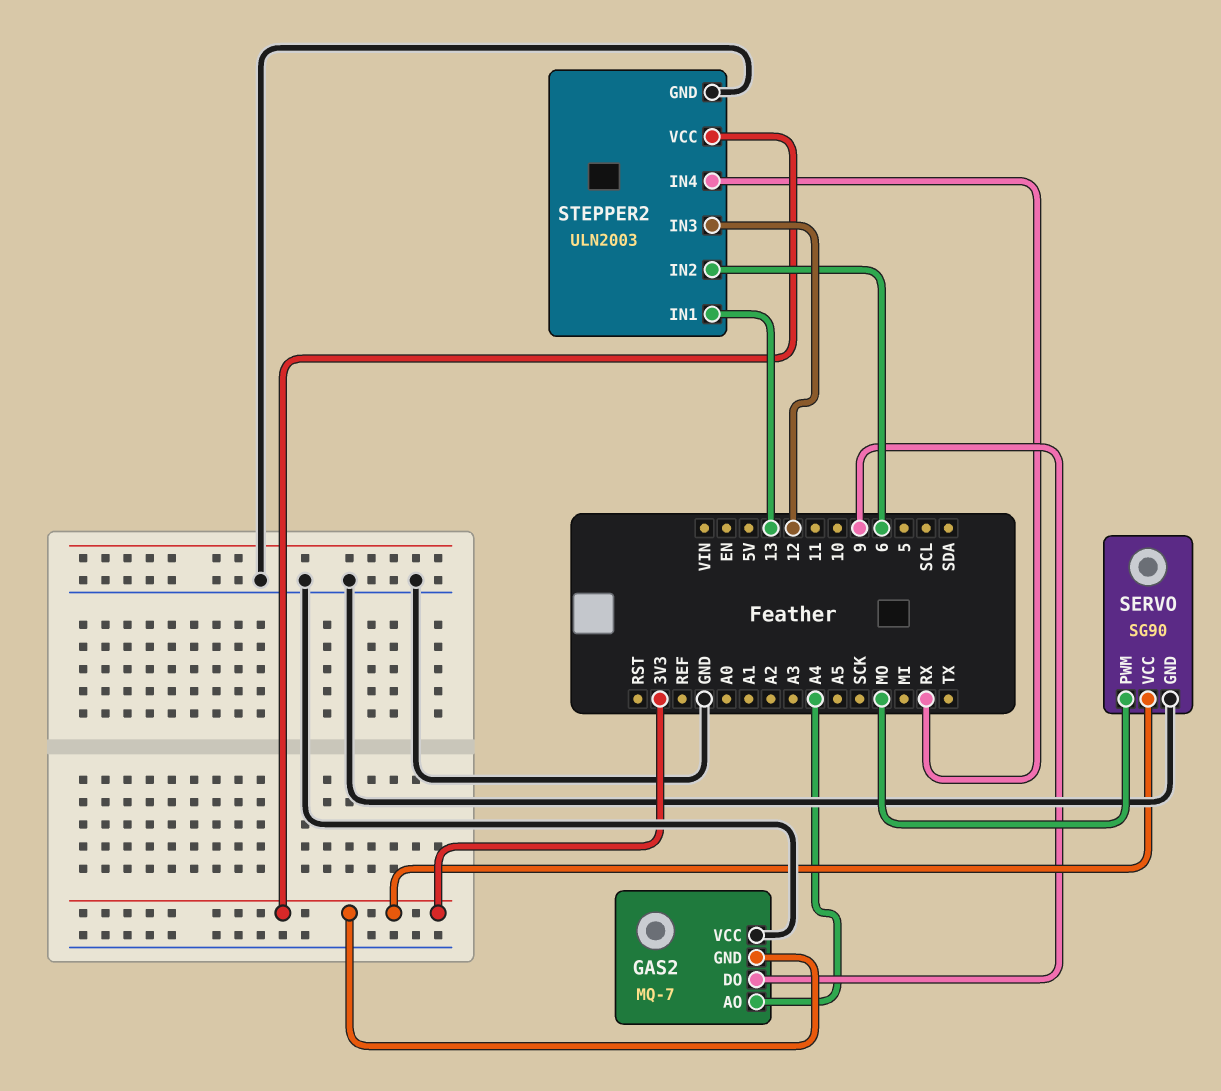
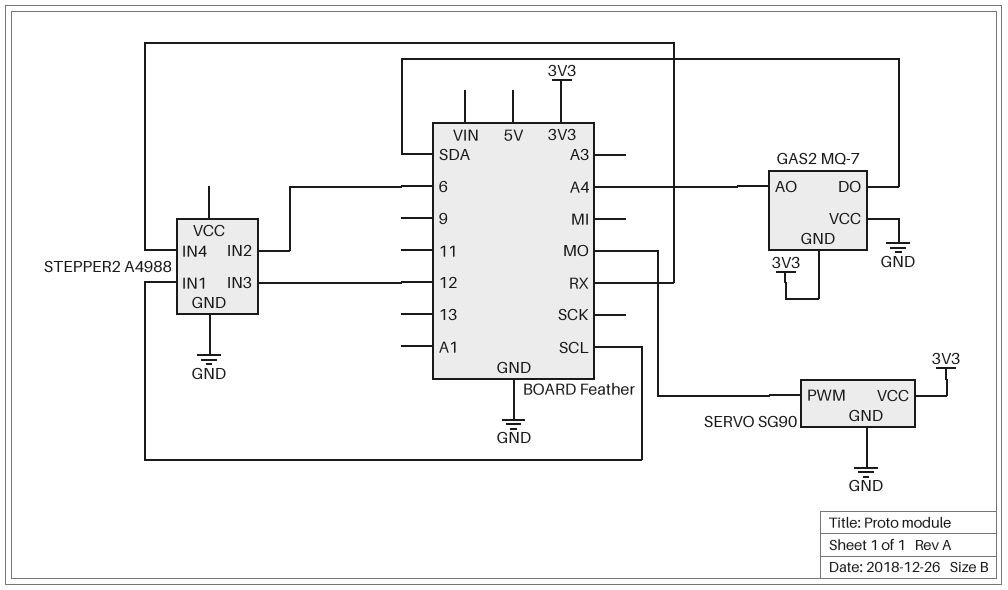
GAS2 pin DO: 9 -> SDA
STEPPER2: ULN2003 -> A4988
STEPPER2 pin IN1: 13 -> SCL
STEPPER2 pin VCC: 3V3 -> none

